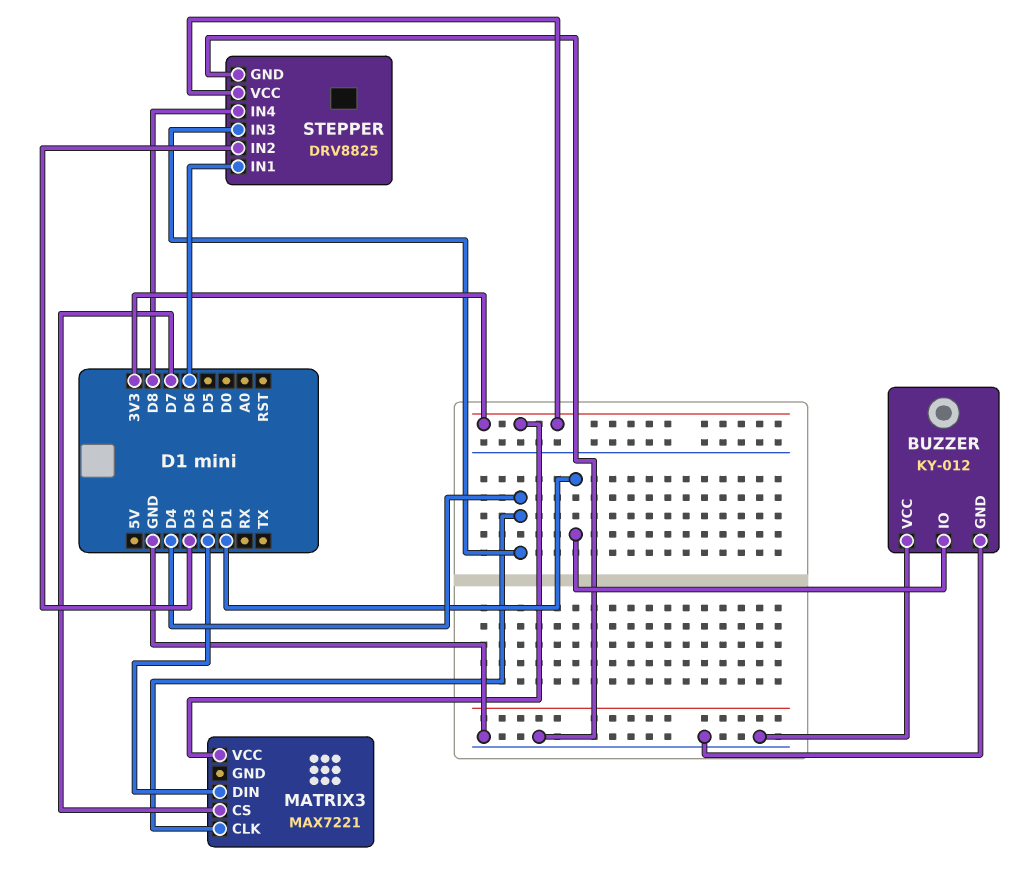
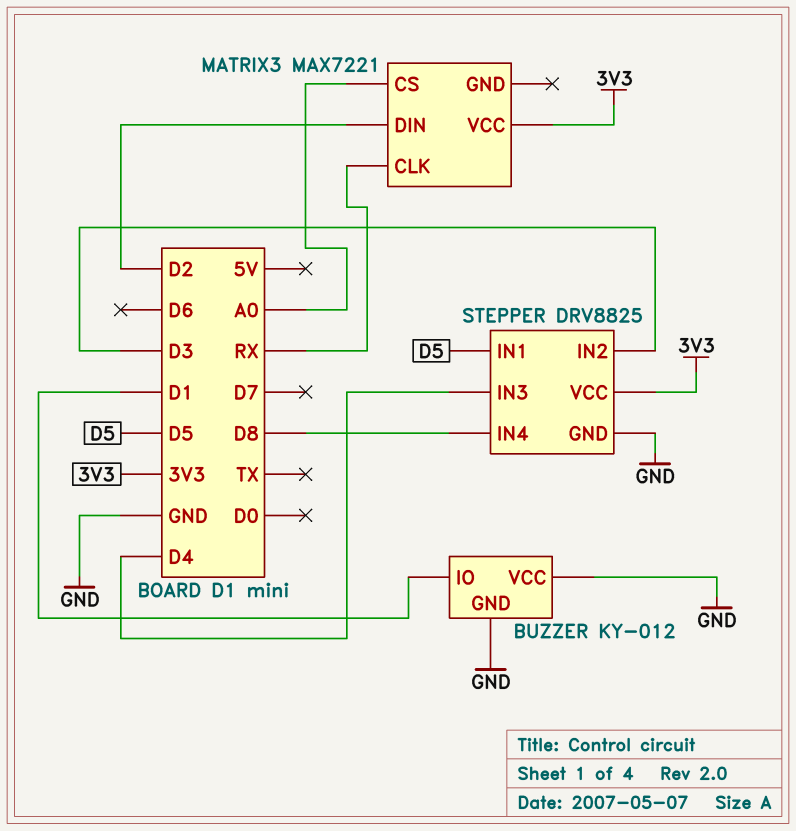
MATRIX3 pin CLK: D4 -> RX
MATRIX3 pin CS: D7 -> A0
STEPPER pin IN1: D6 -> D5

